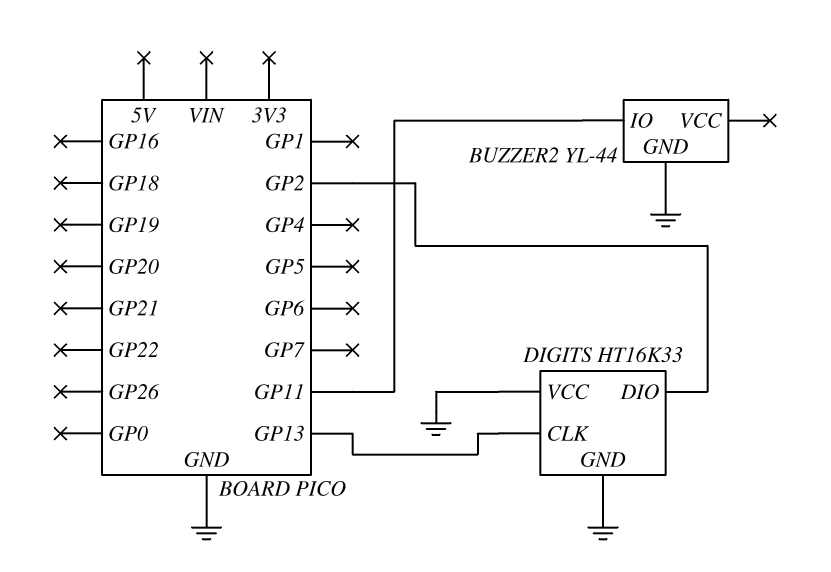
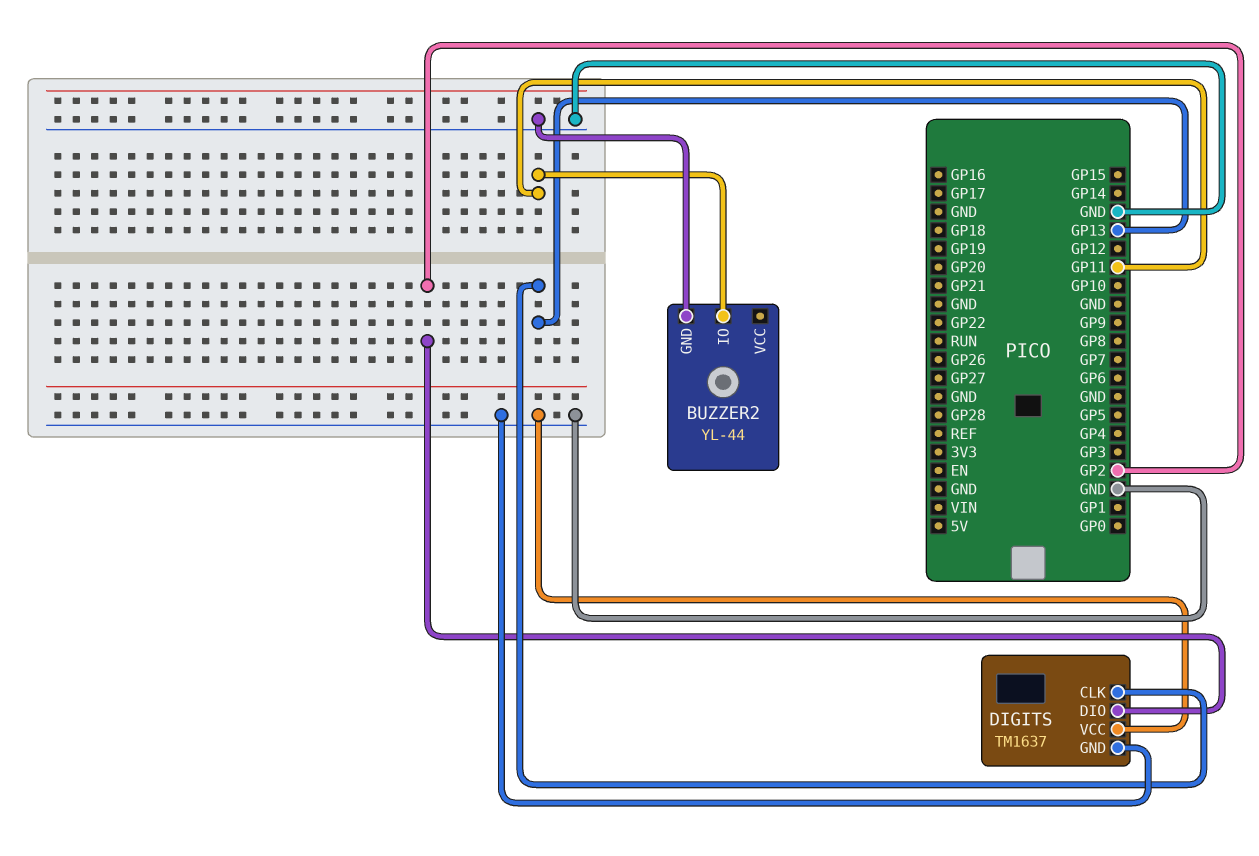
DIGITS: HT16K33 -> TM1637

